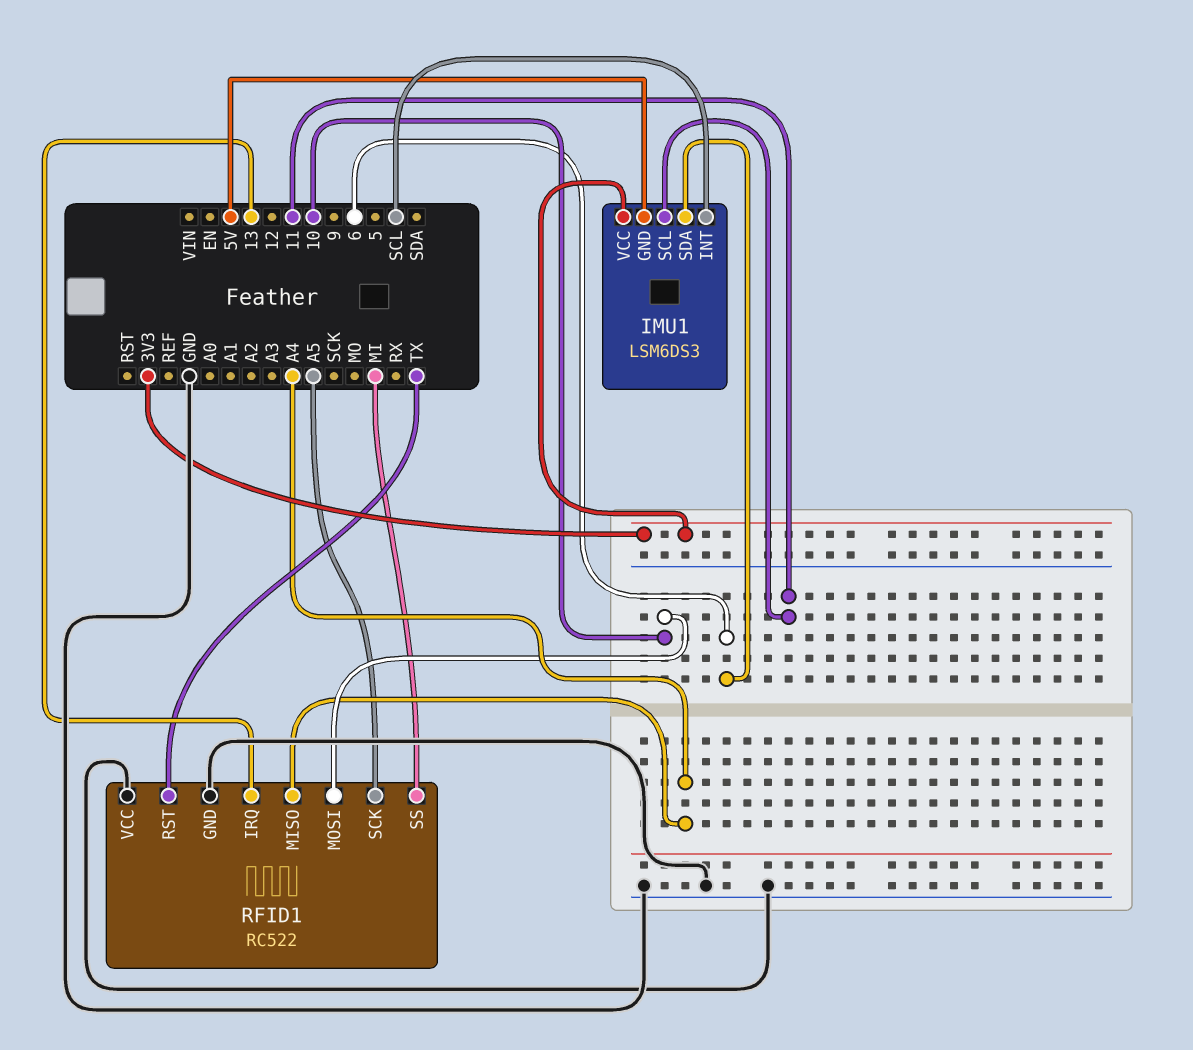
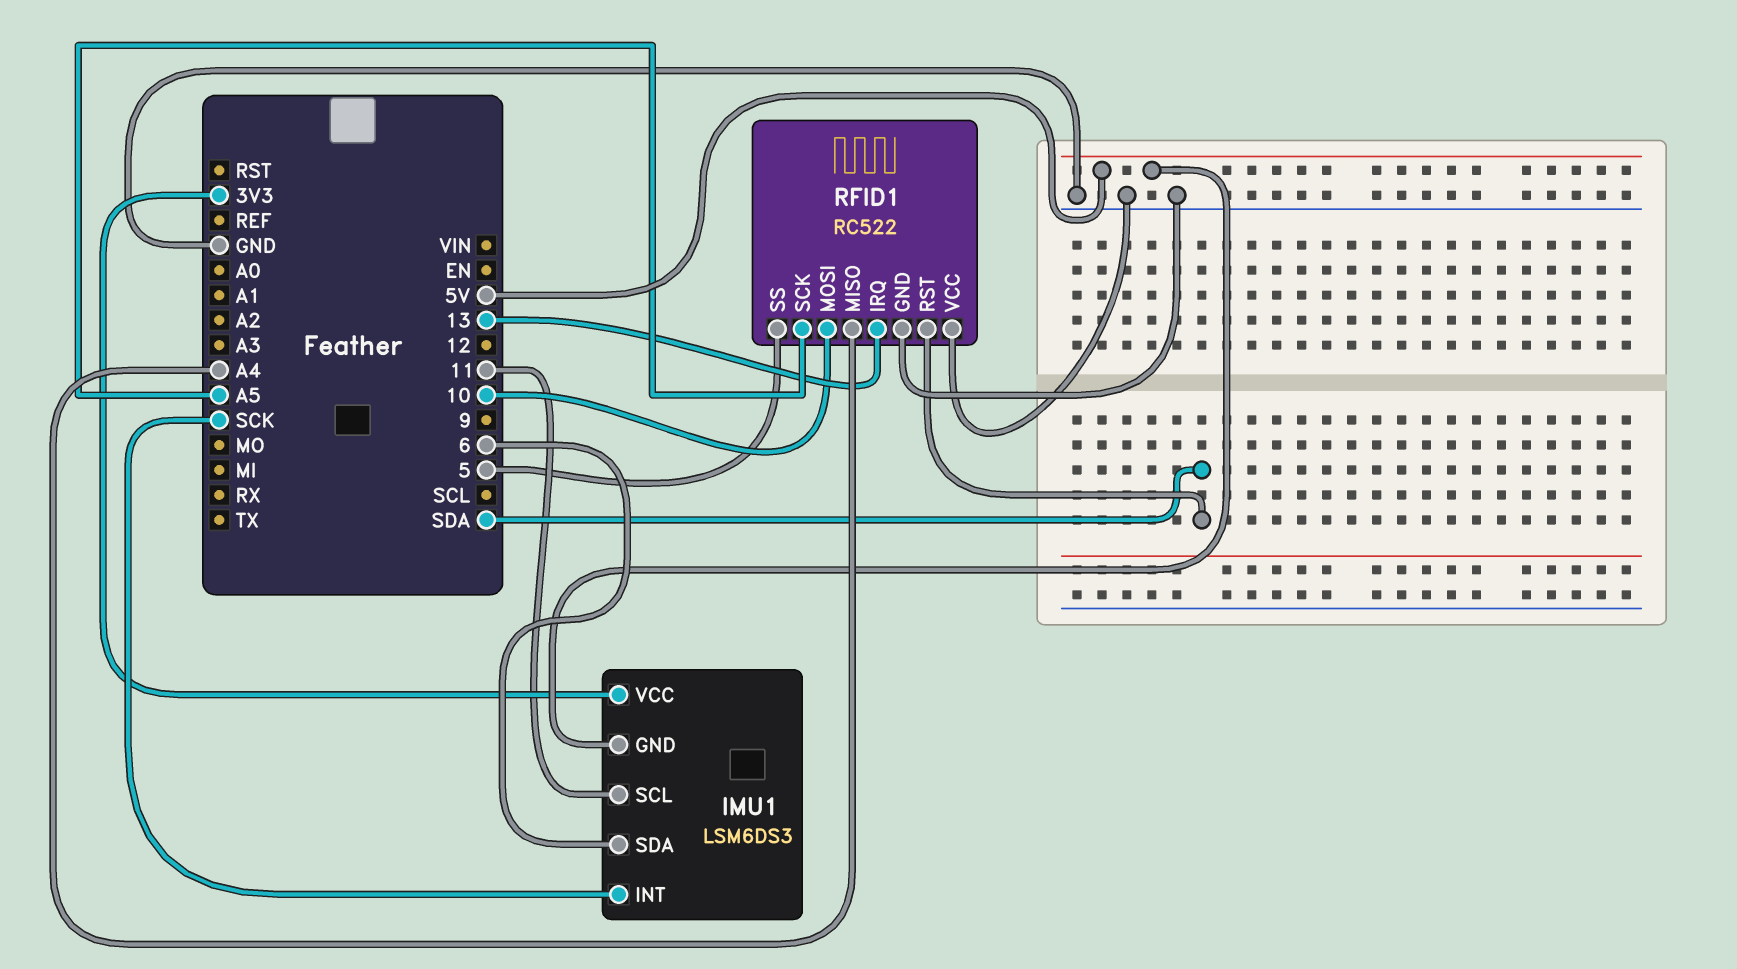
IMU1 pin INT: SCL -> SCK
RFID1 pin RST: TX -> SDA
RFID1 pin SS: MI -> 5

